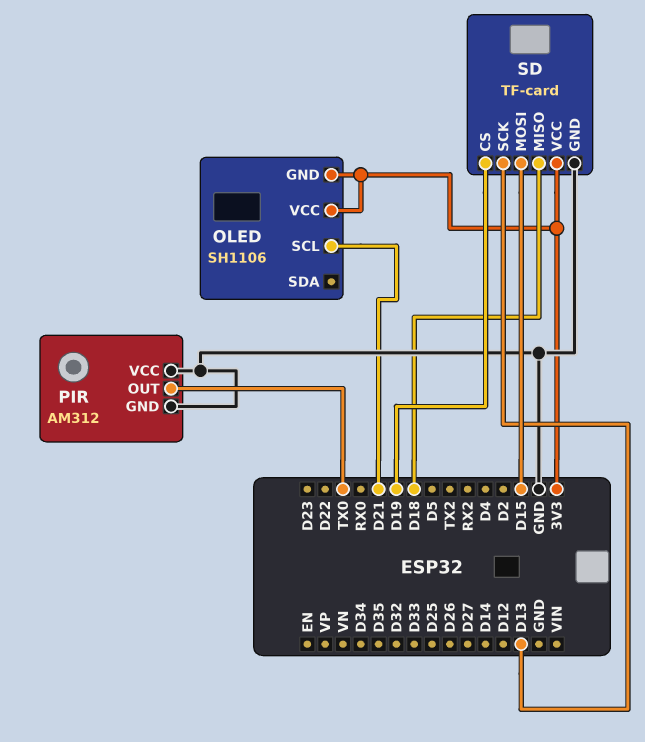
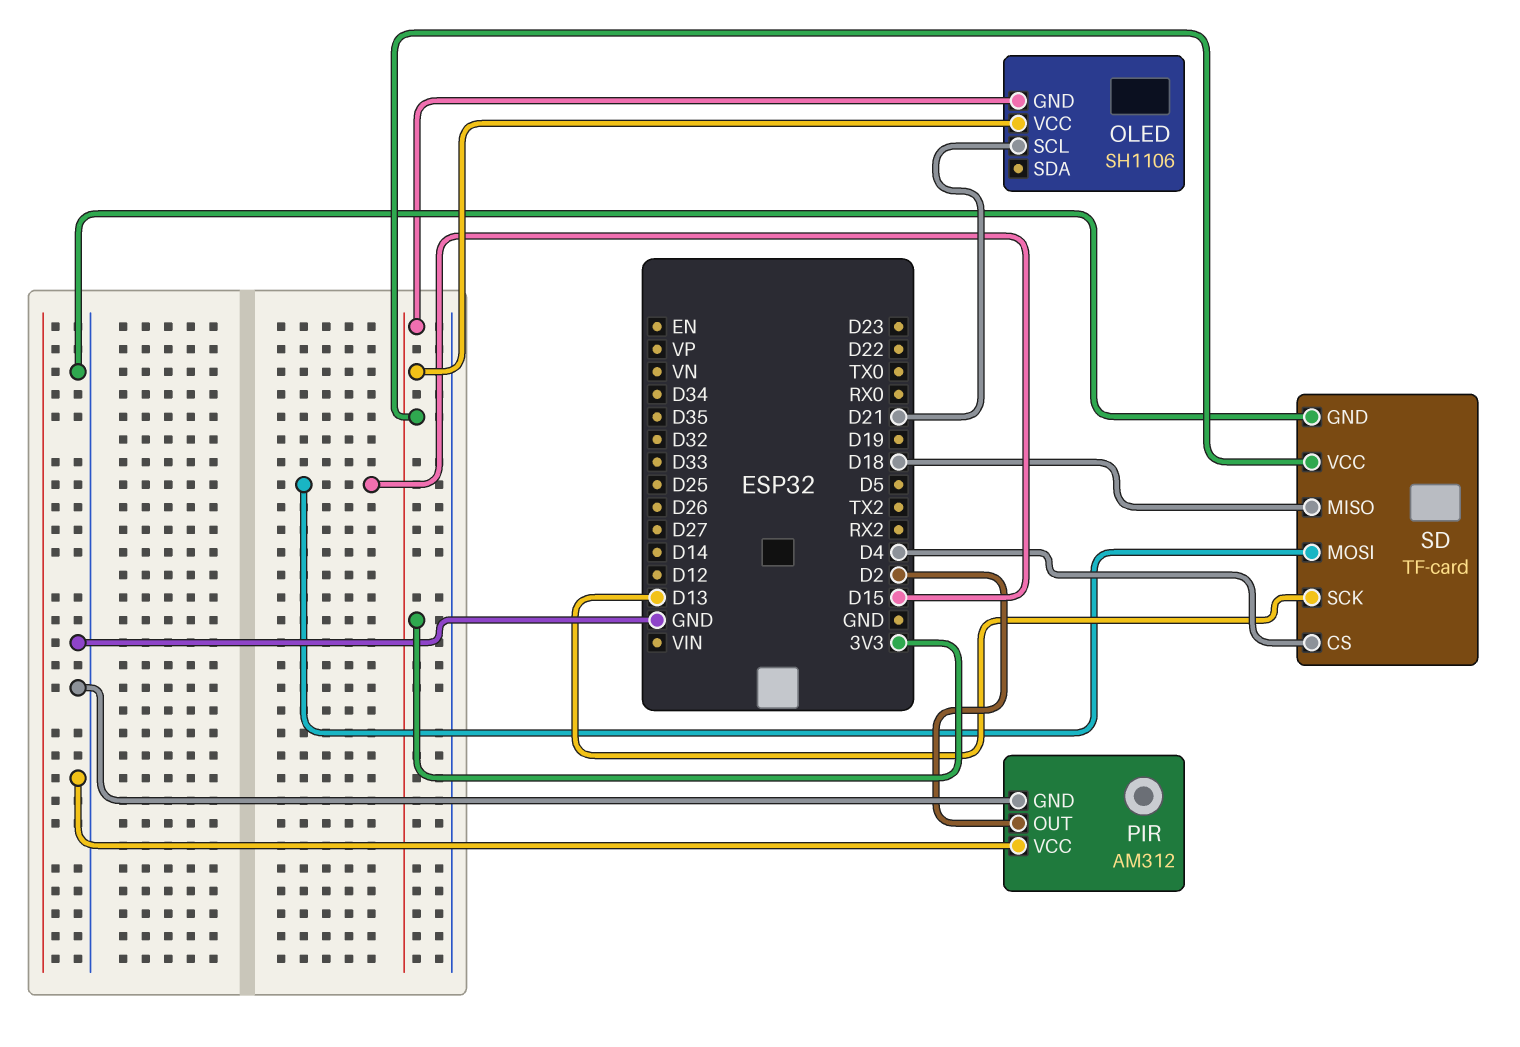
PIR pin OUT: TX0 -> D2
SD pin CS: D19 -> D4

